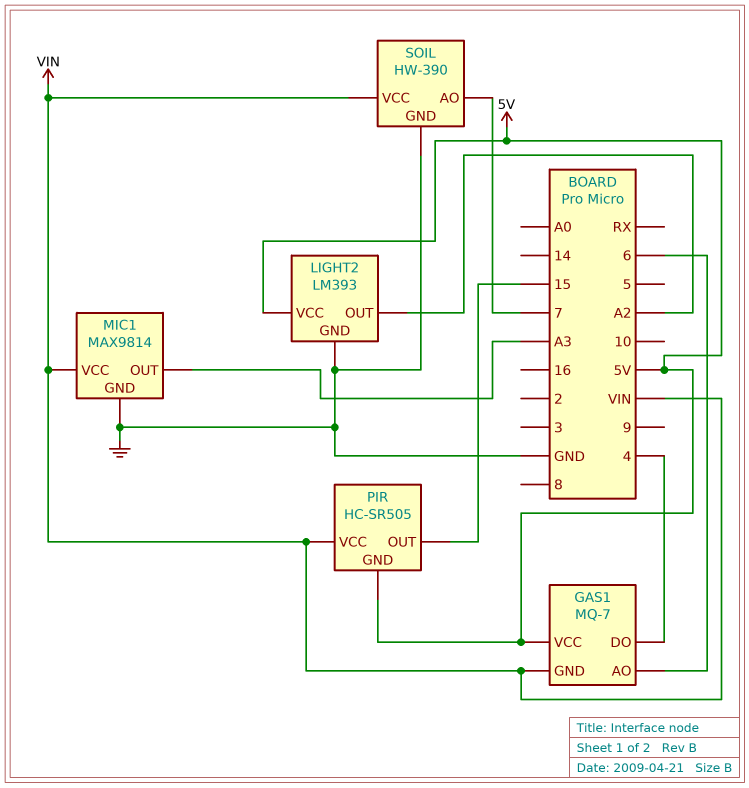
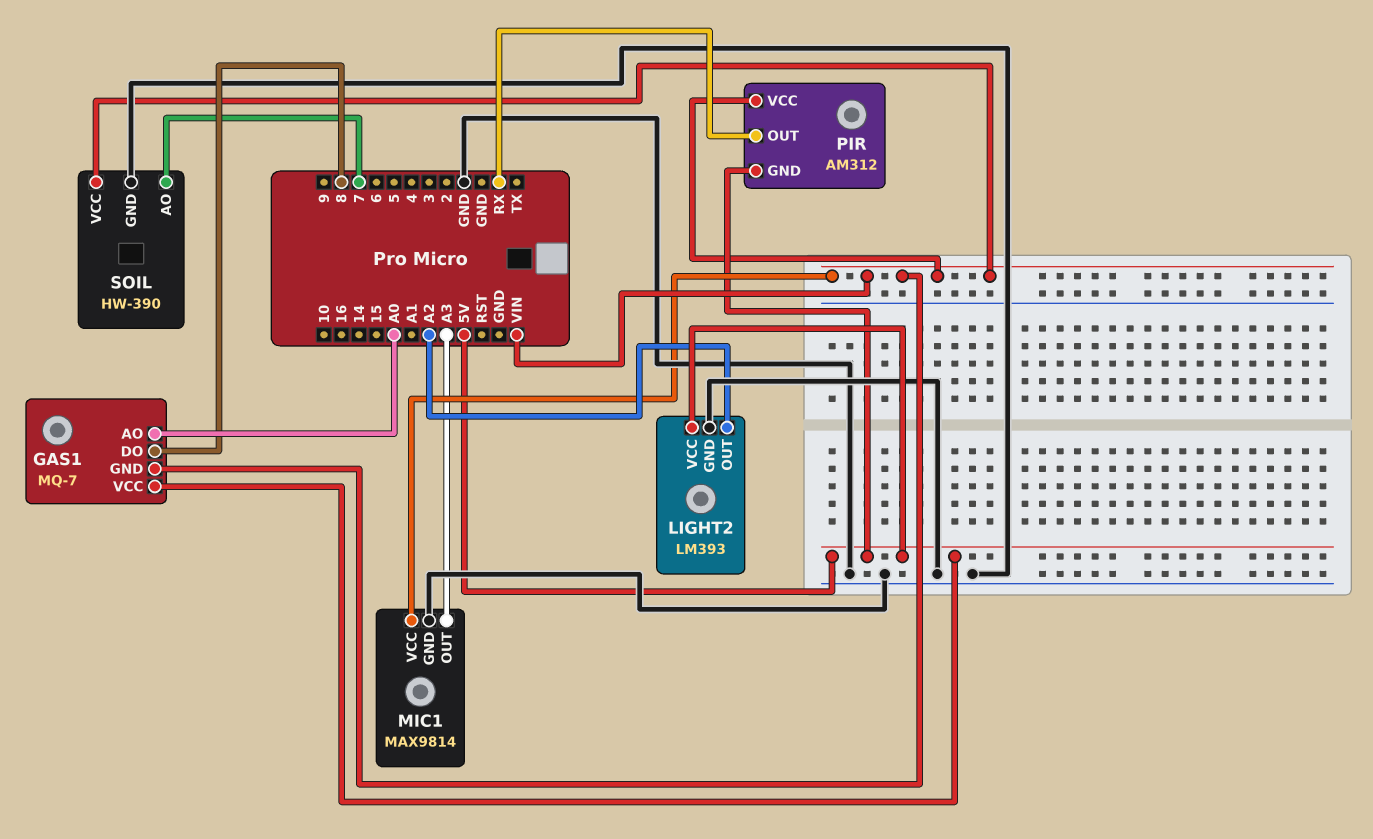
GAS1 pin AO: 6 -> A0
GAS1 pin DO: 4 -> 8
PIR: HC-SR505 -> AM312
PIR pin OUT: 15 -> RX

